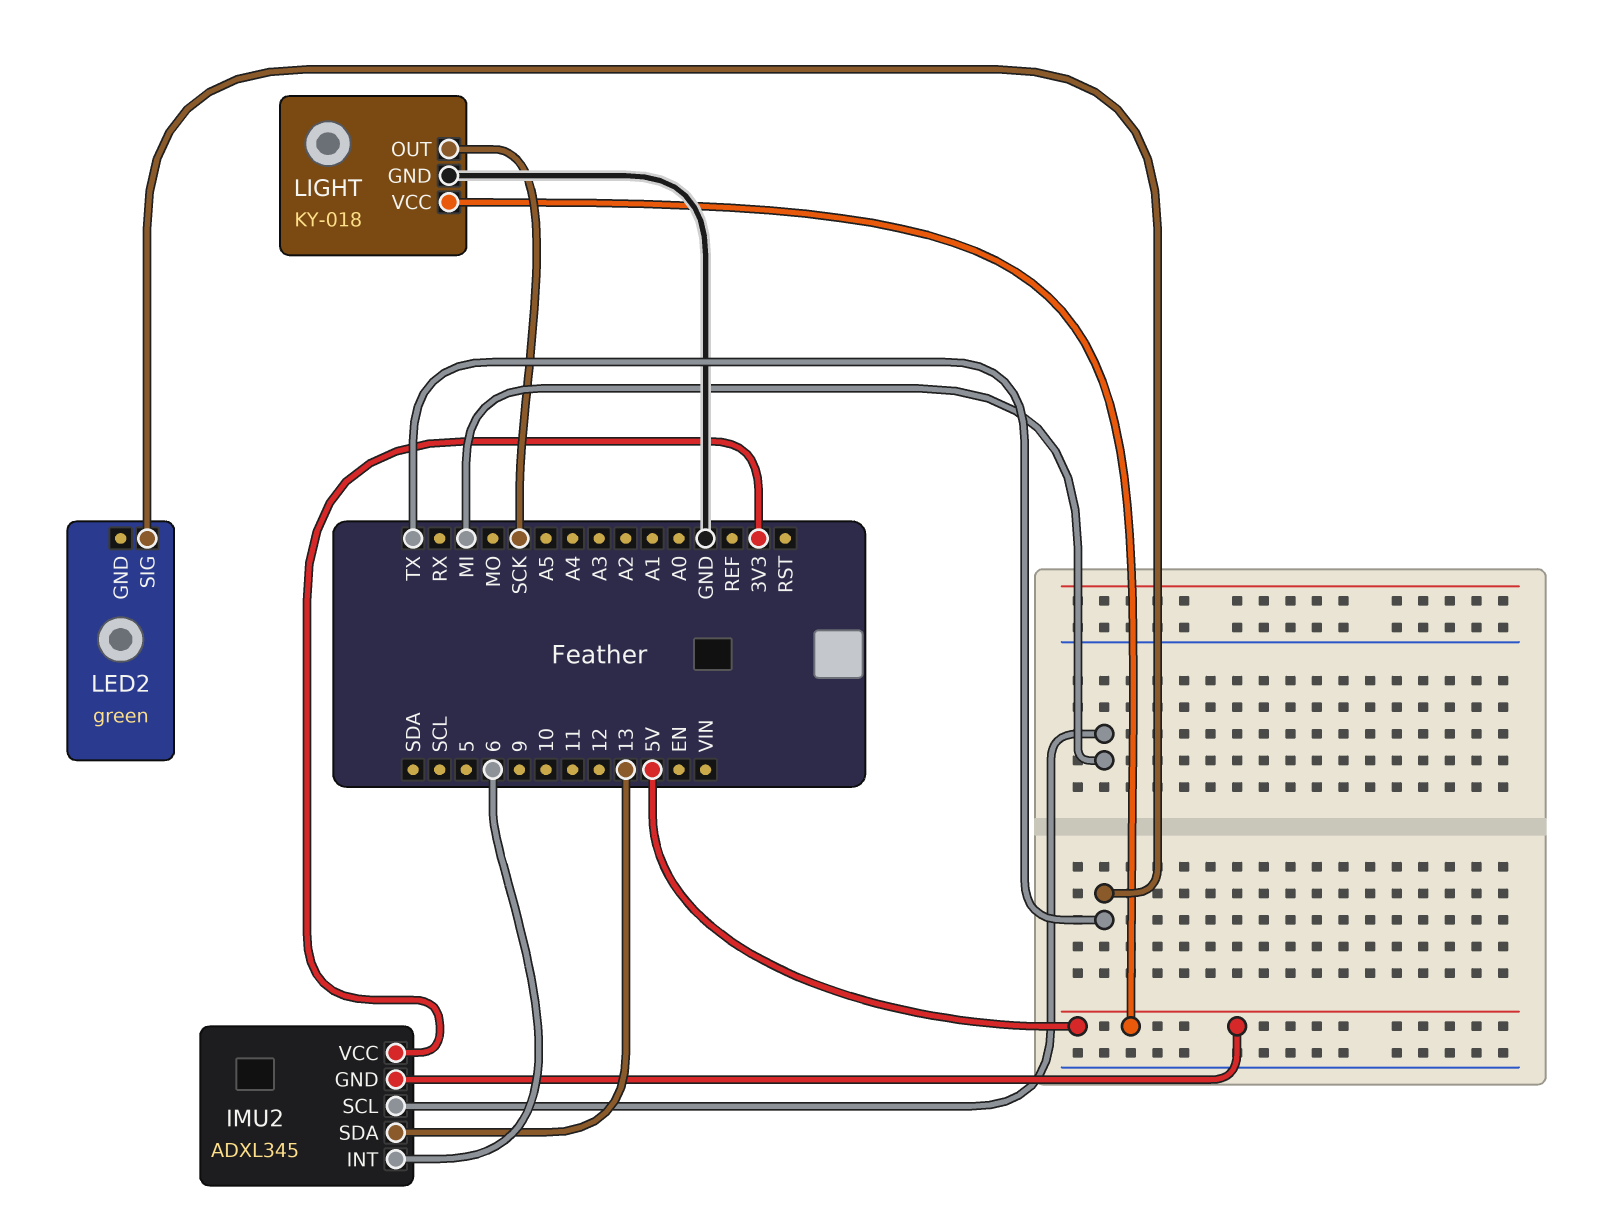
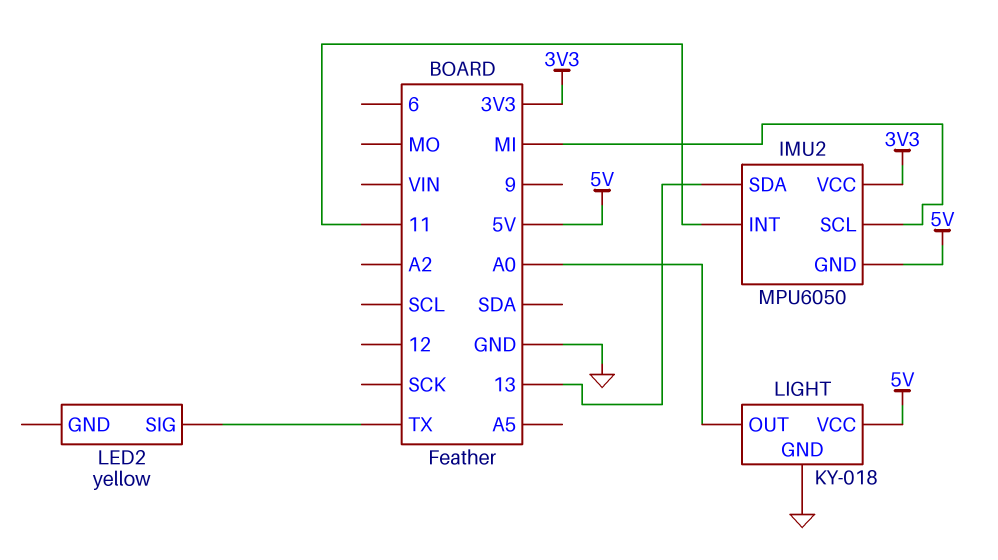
IMU2: ADXL345 -> MPU6050
IMU2 pin INT: 6 -> 11
LED2: green -> yellow
LIGHT pin OUT: SCK -> A0

